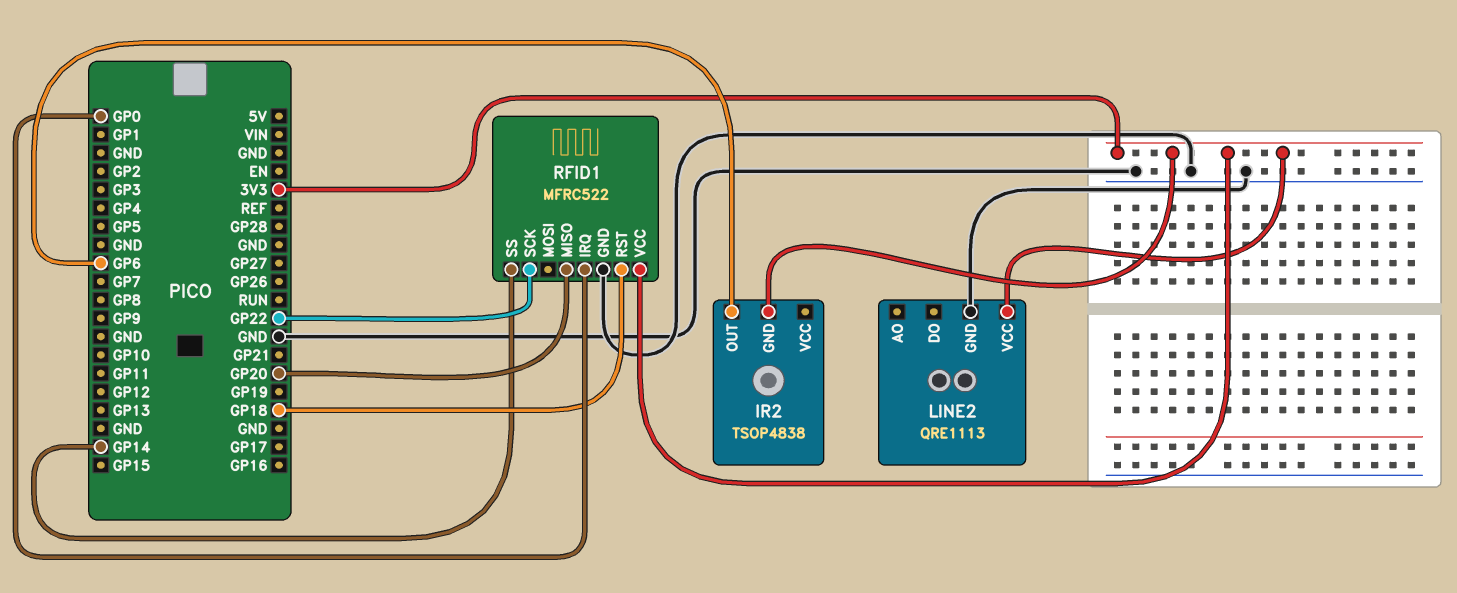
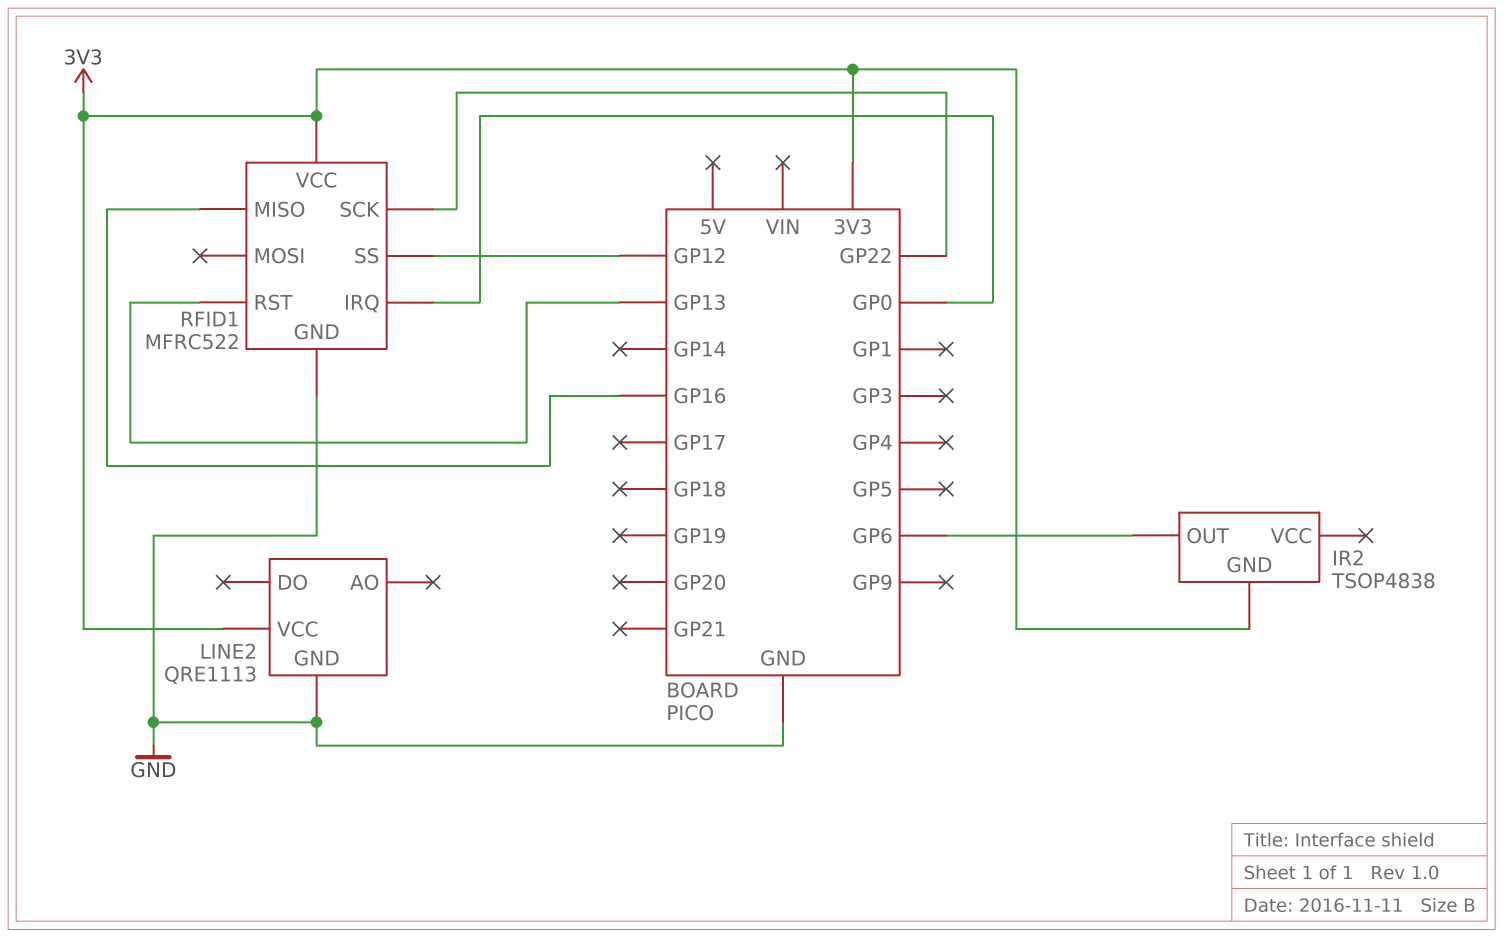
RFID1 pin MISO: GP20 -> GP16
RFID1 pin RST: GP18 -> GP13
RFID1 pin SS: GP14 -> GP12

